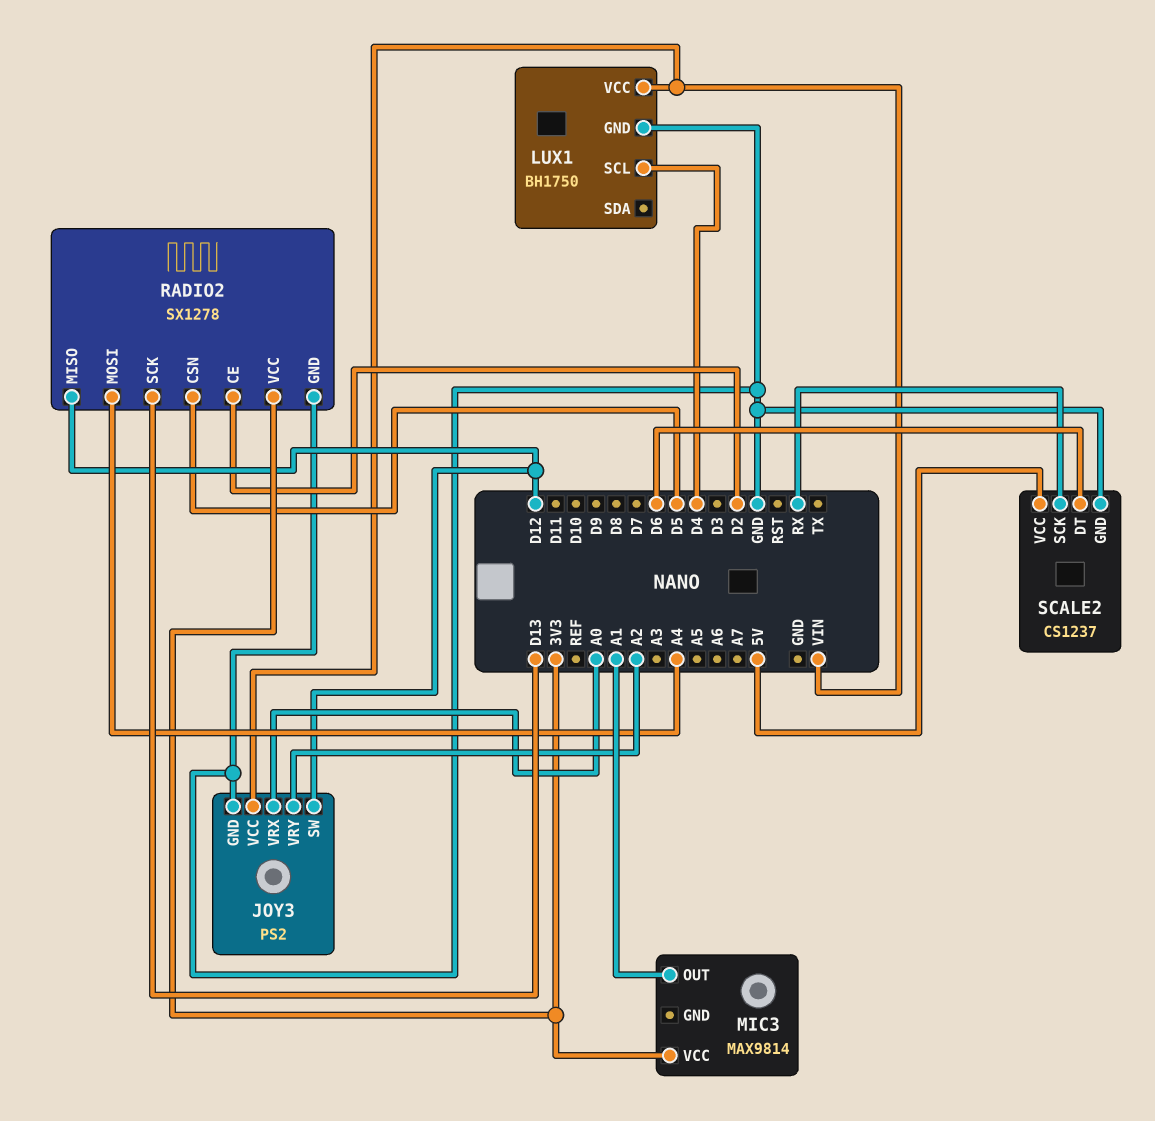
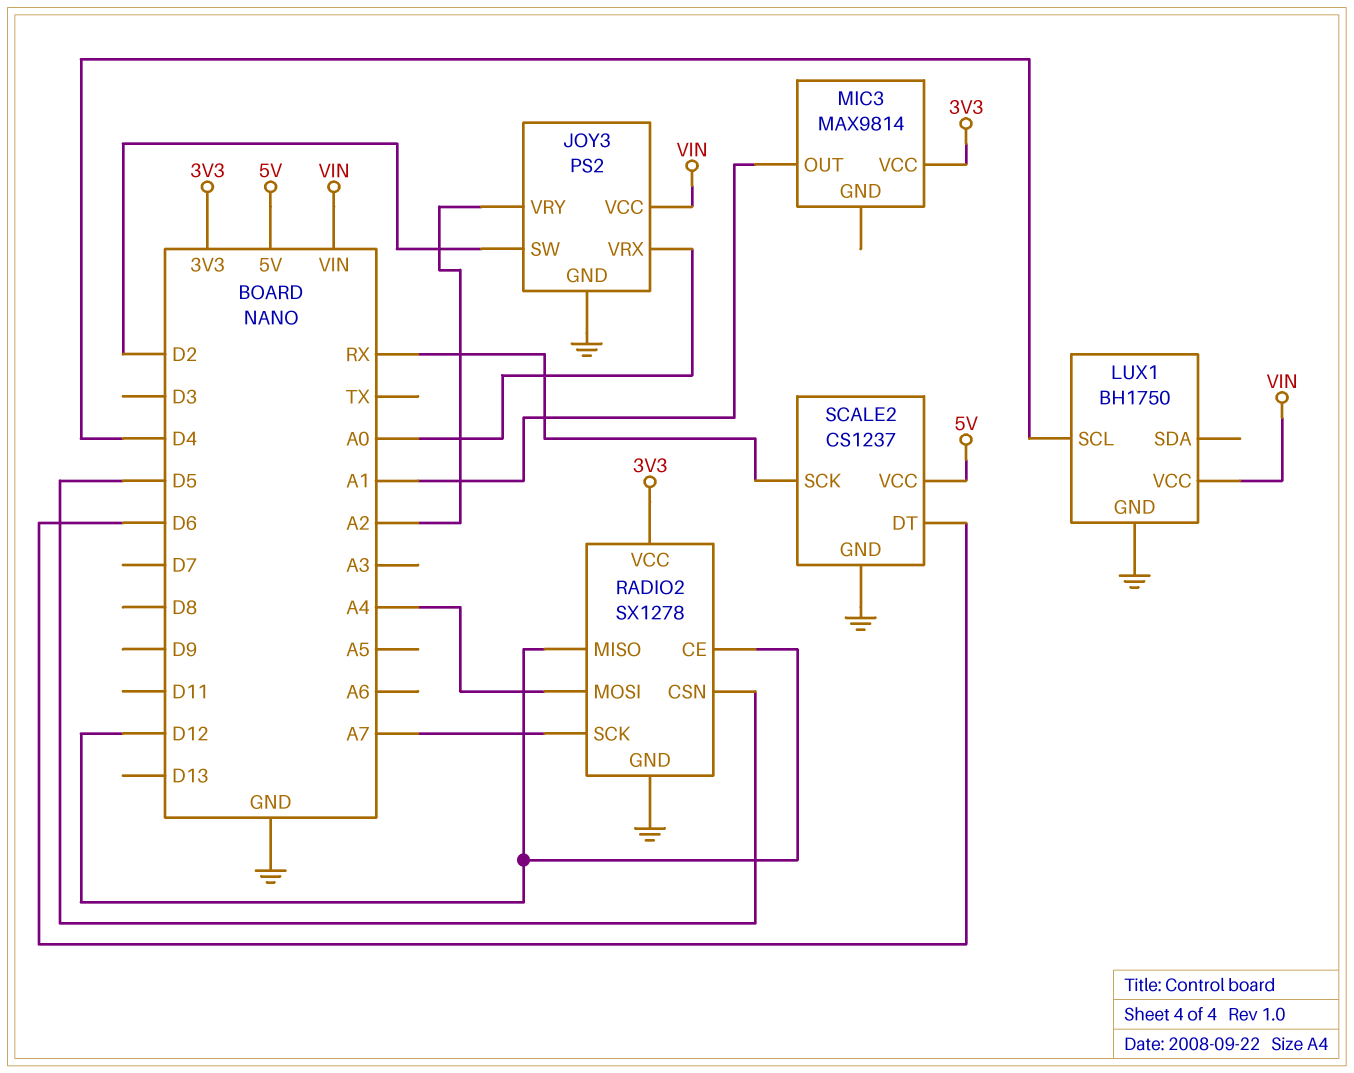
JOY3 pin SW: D12 -> D2
RADIO2 pin CE: D2 -> D12
RADIO2 pin SCK: D13 -> A7

